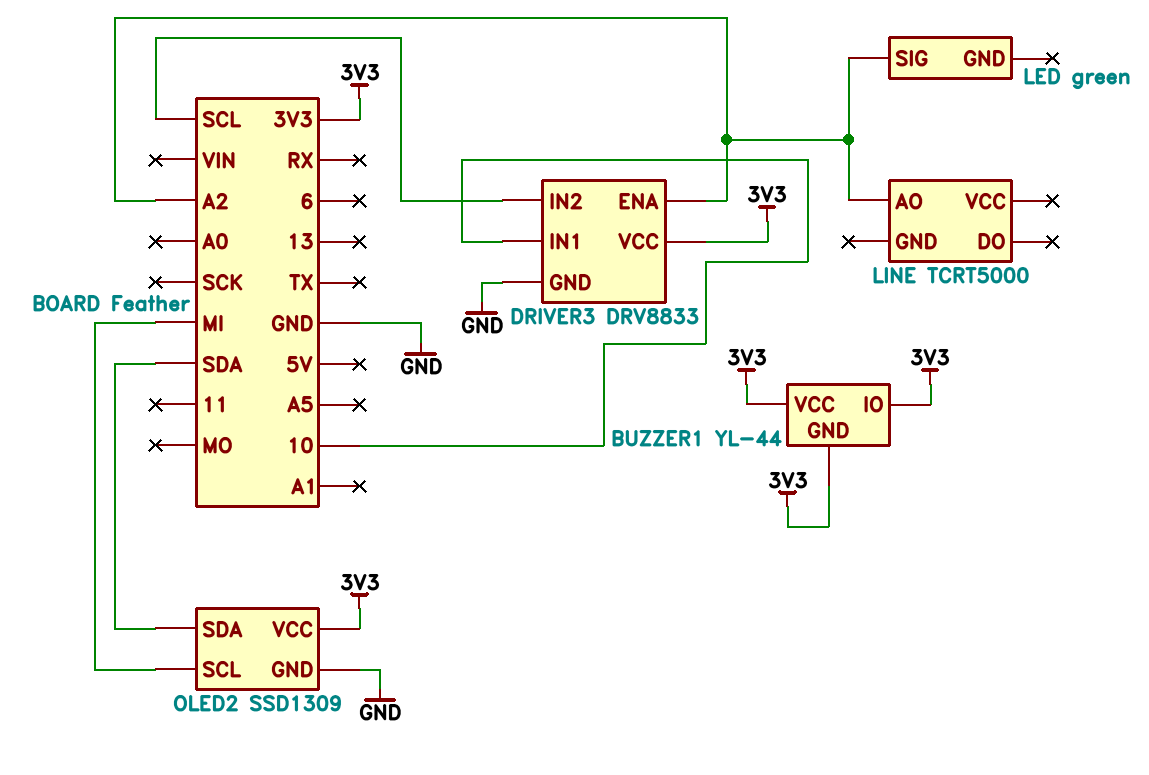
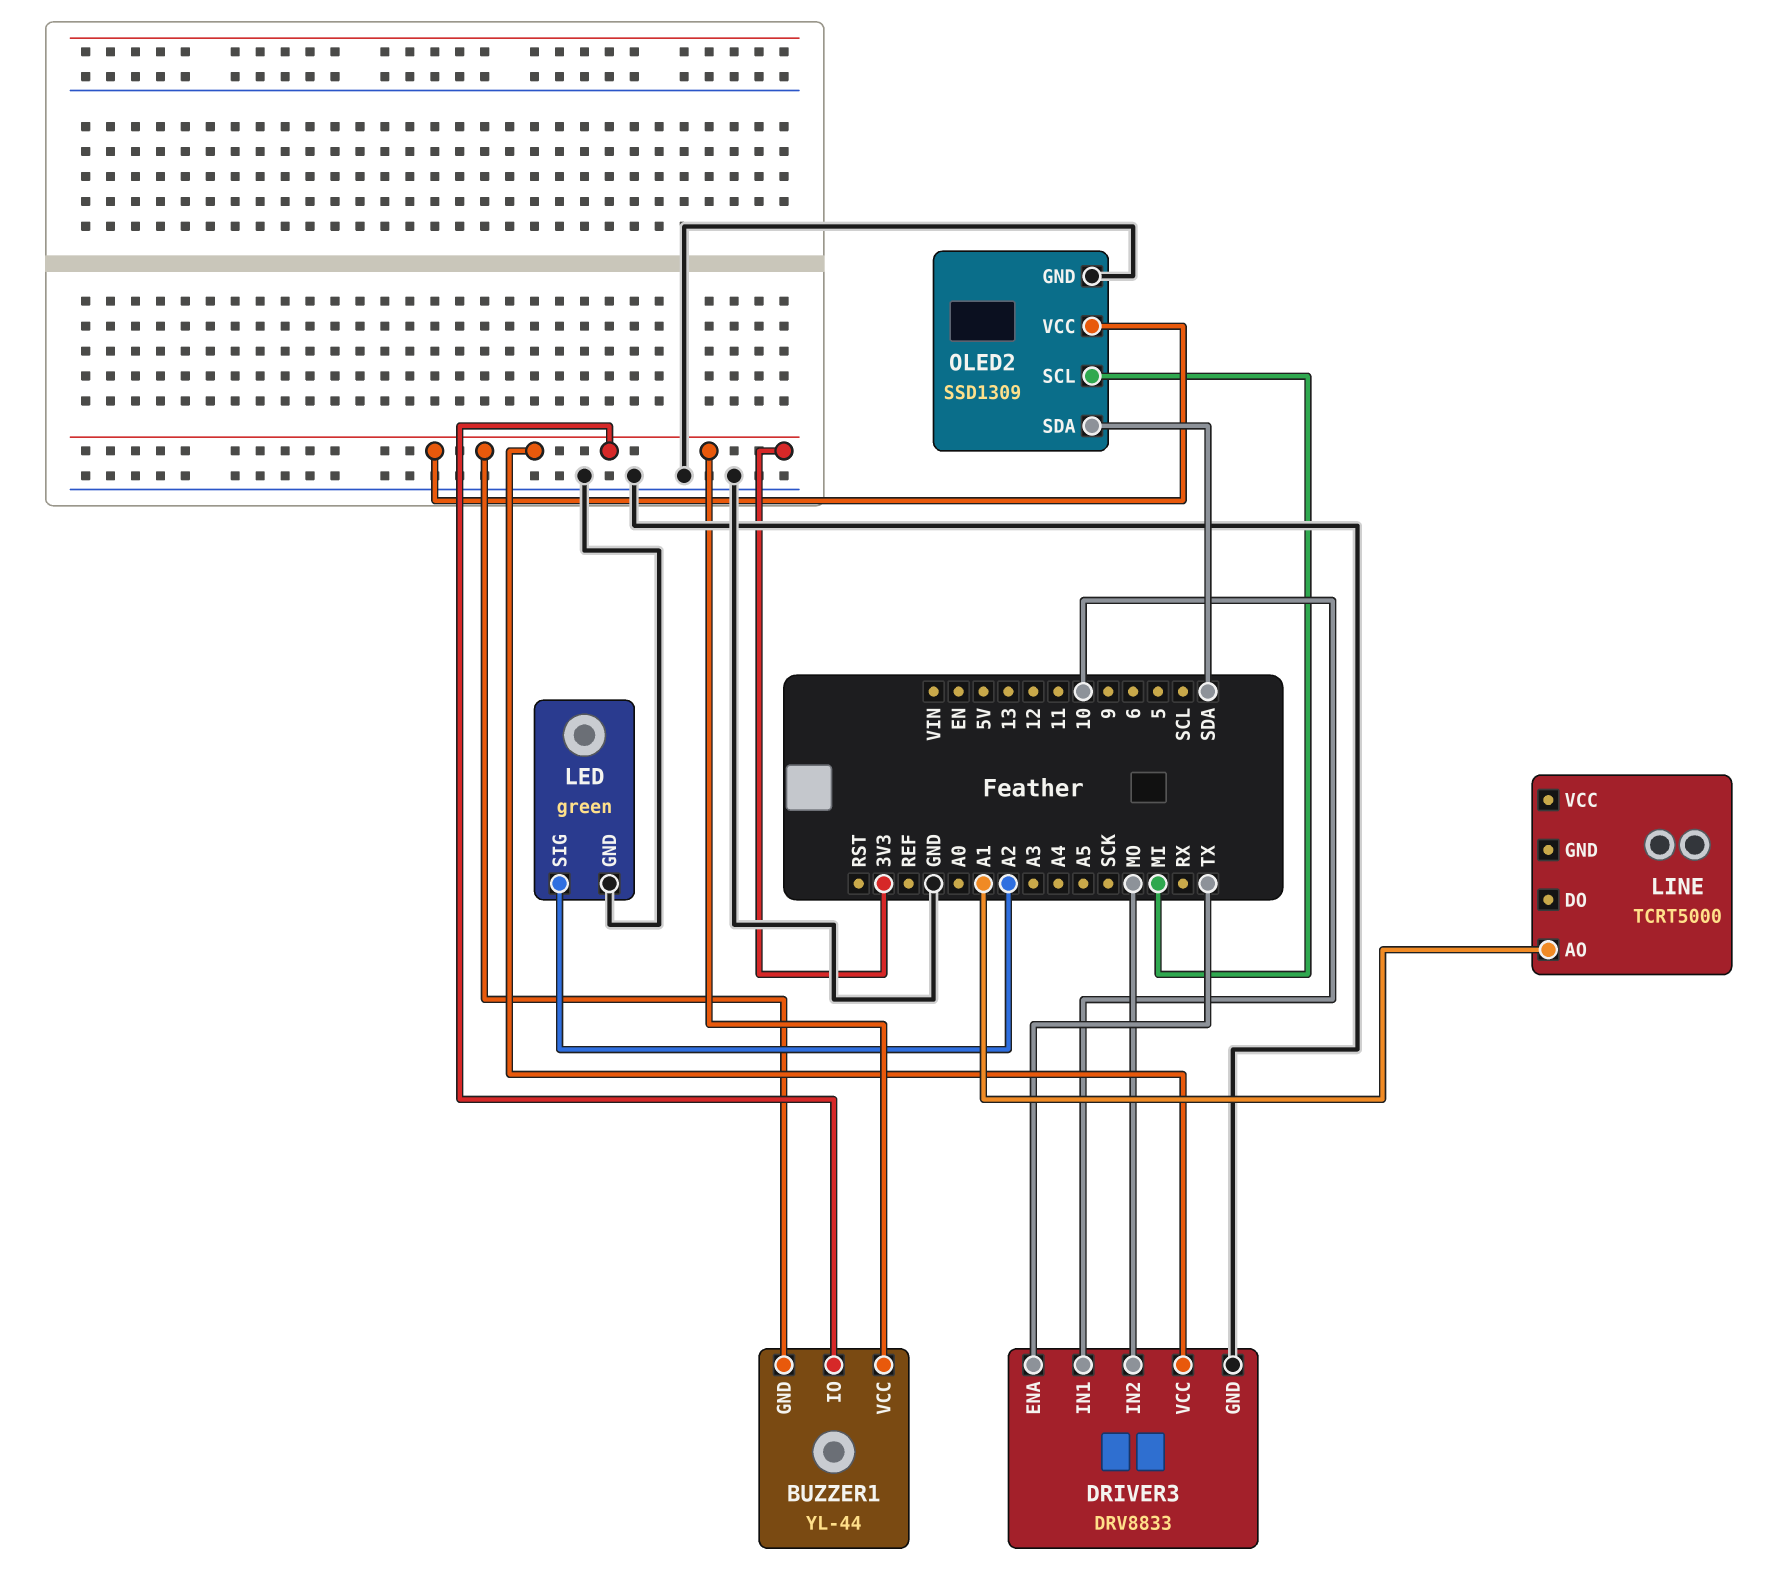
DRIVER3 pin ENA: A2 -> TX
DRIVER3 pin IN2: SCL -> MO
LED pin GND: none -> GND
LINE pin AO: A2 -> A1

